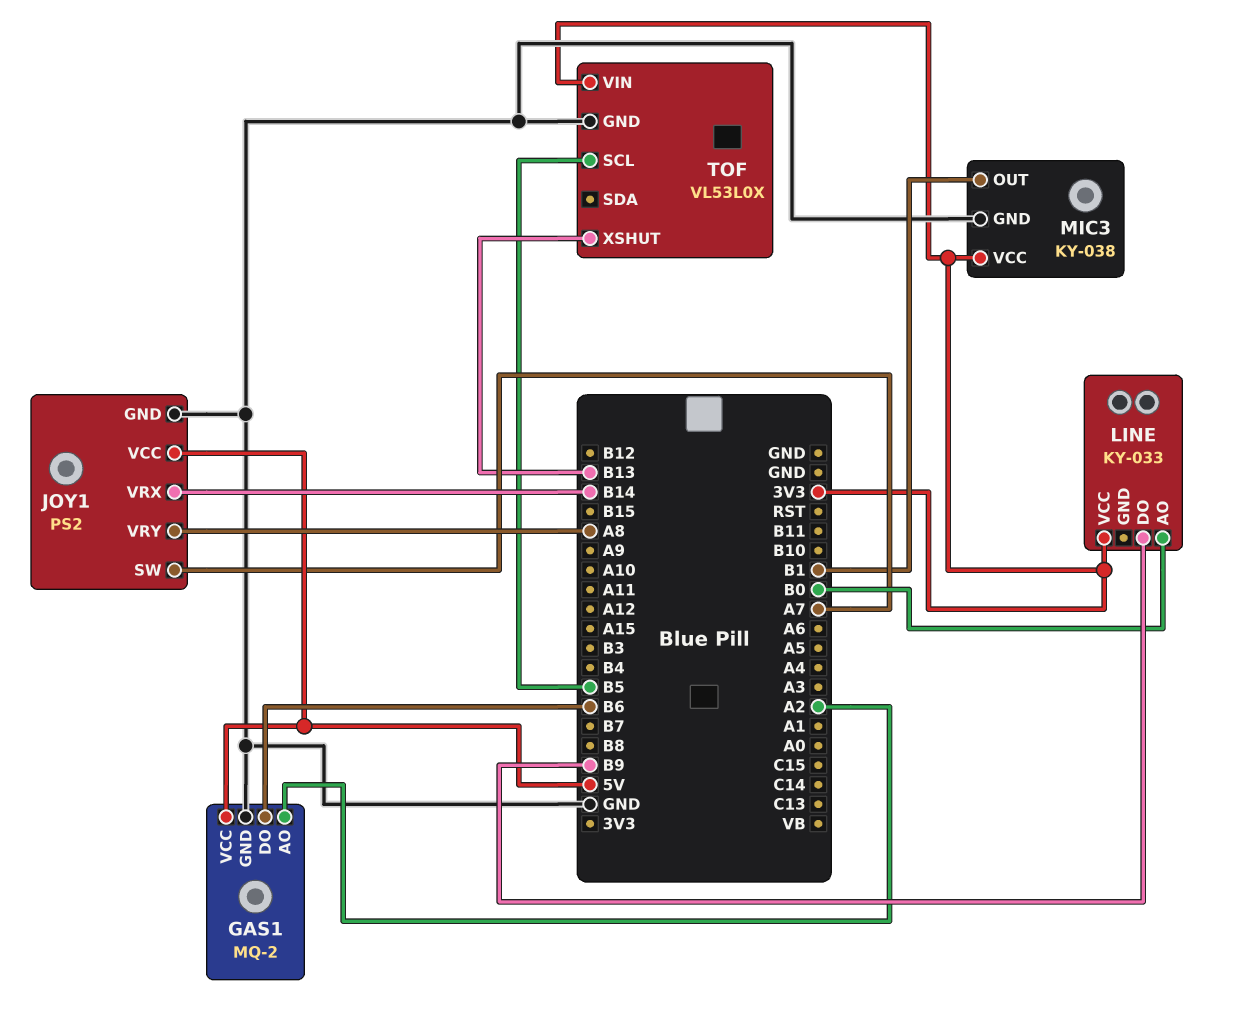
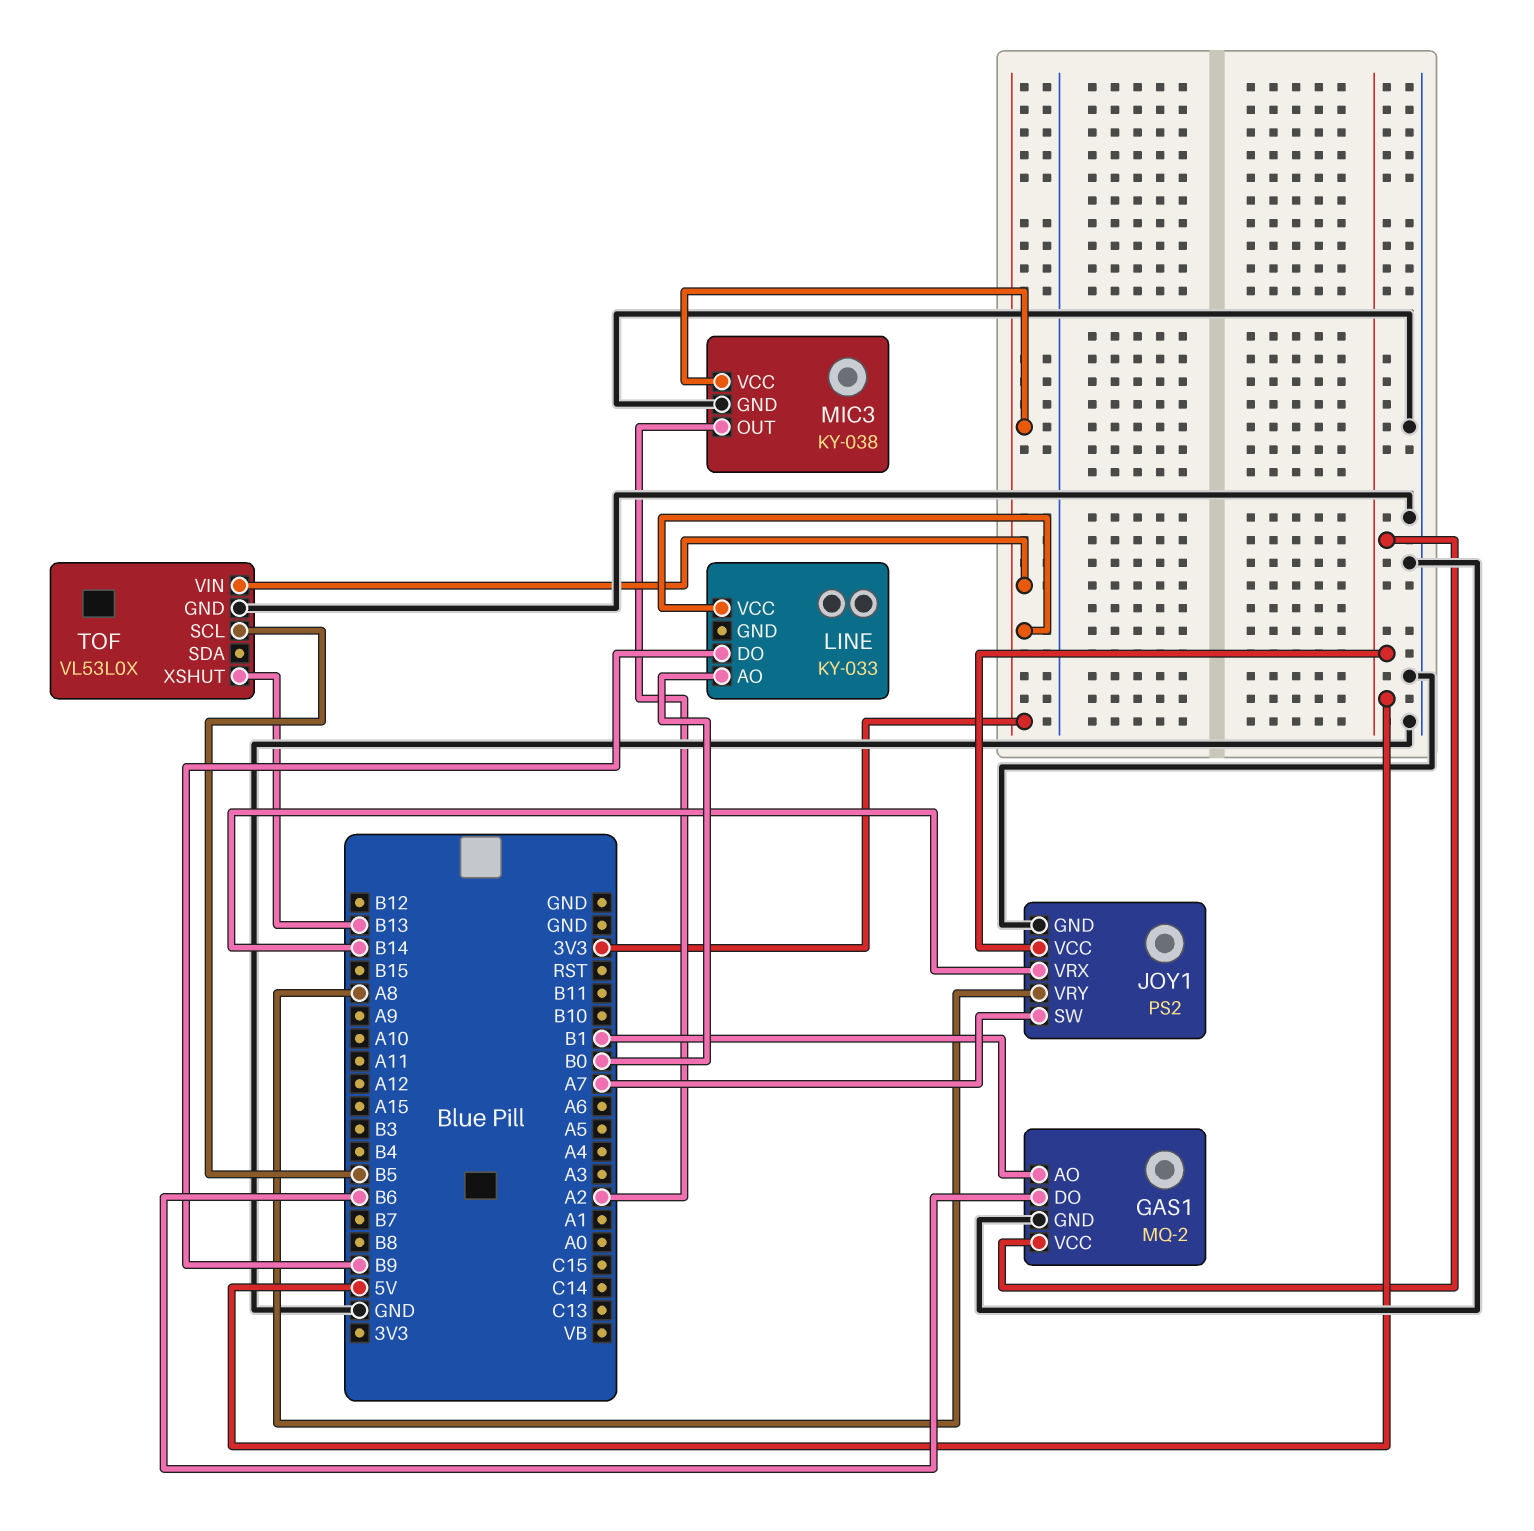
GAS1 pin AO: A2 -> B1
MIC3 pin OUT: B1 -> A2

